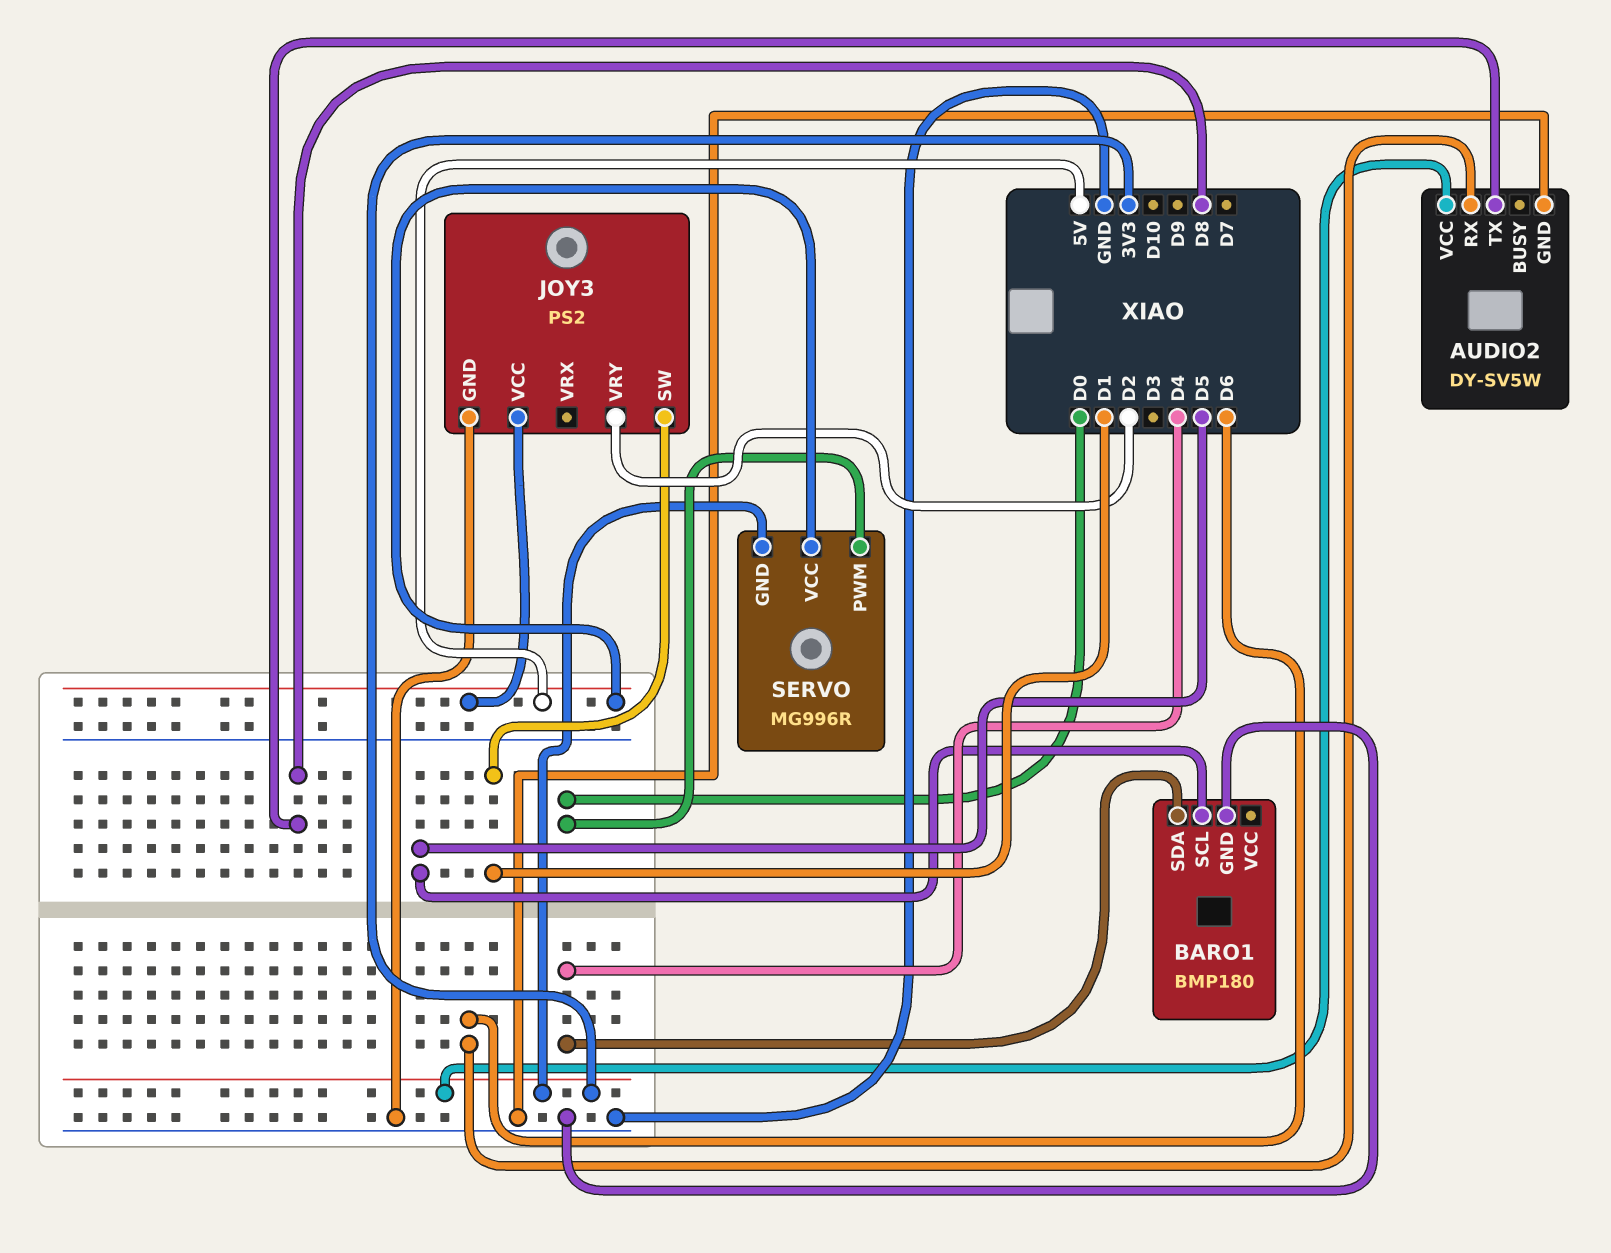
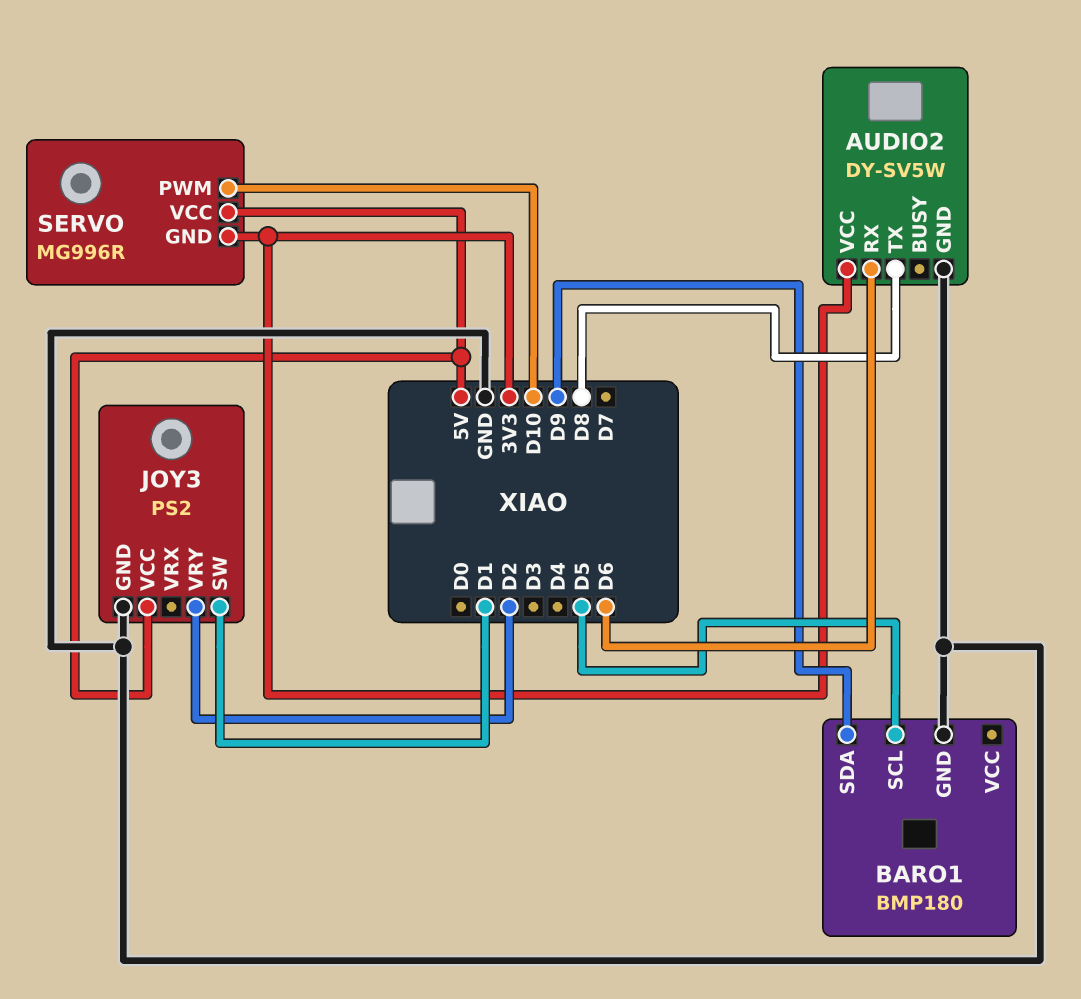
BARO1 pin SDA: D4 -> D9
SERVO pin PWM: D0 -> D10

